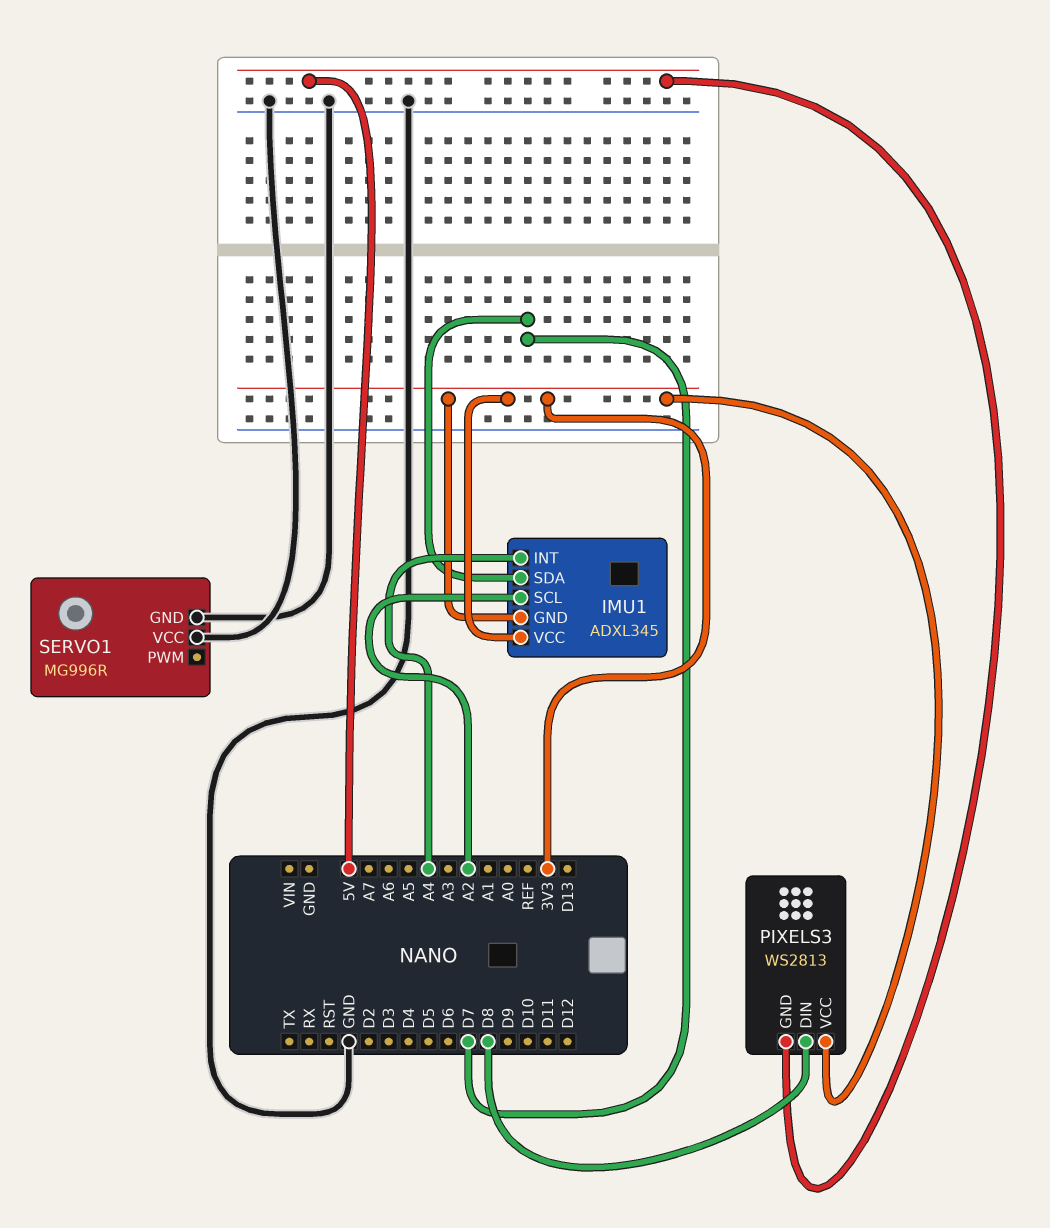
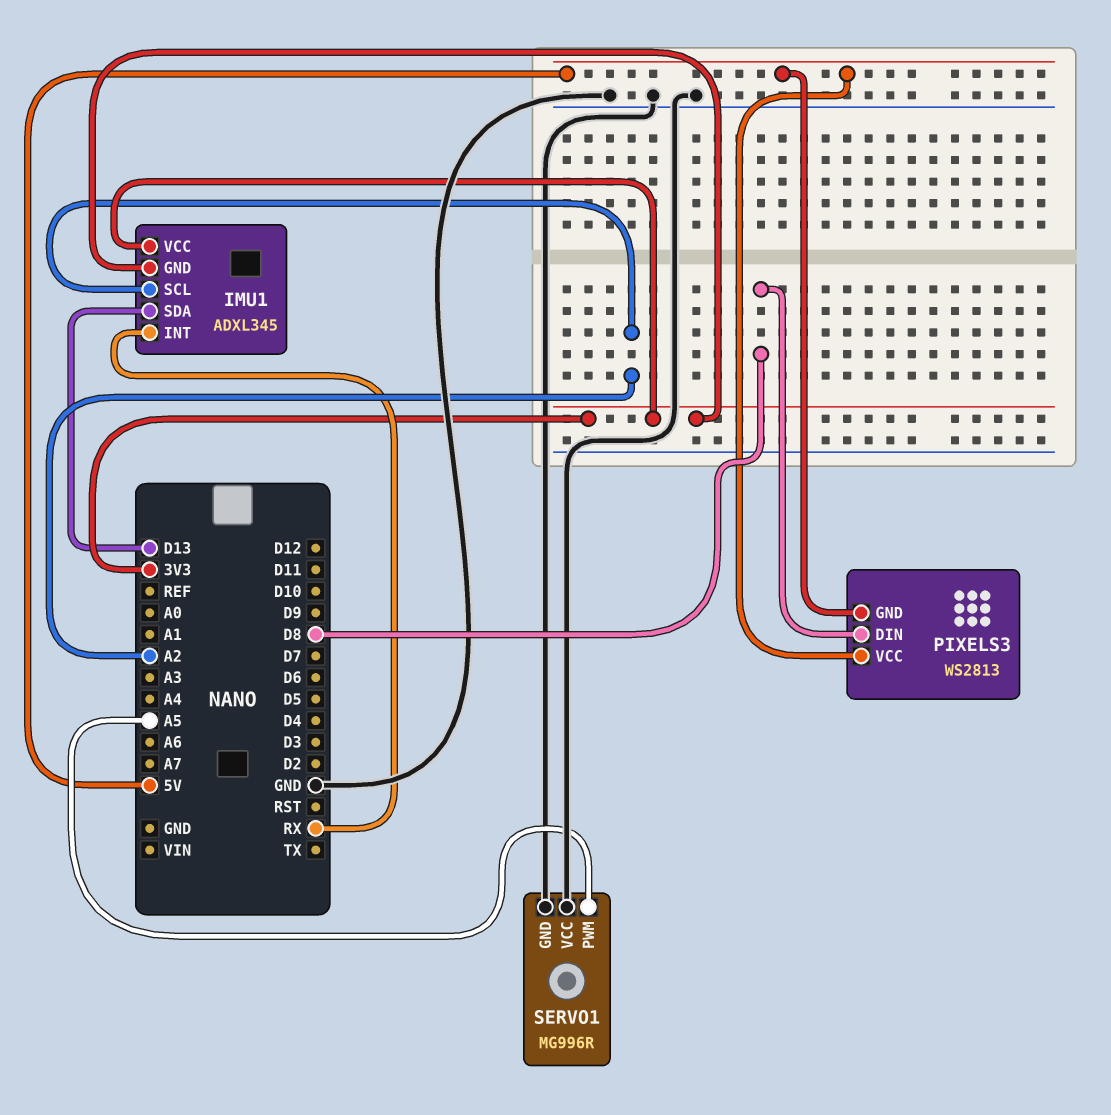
IMU1 pin INT: A4 -> RX
IMU1 pin SDA: D7 -> D13
PIXELS3 pin VCC: 3V3 -> 5V
SERVO1 pin PWM: none -> A5

